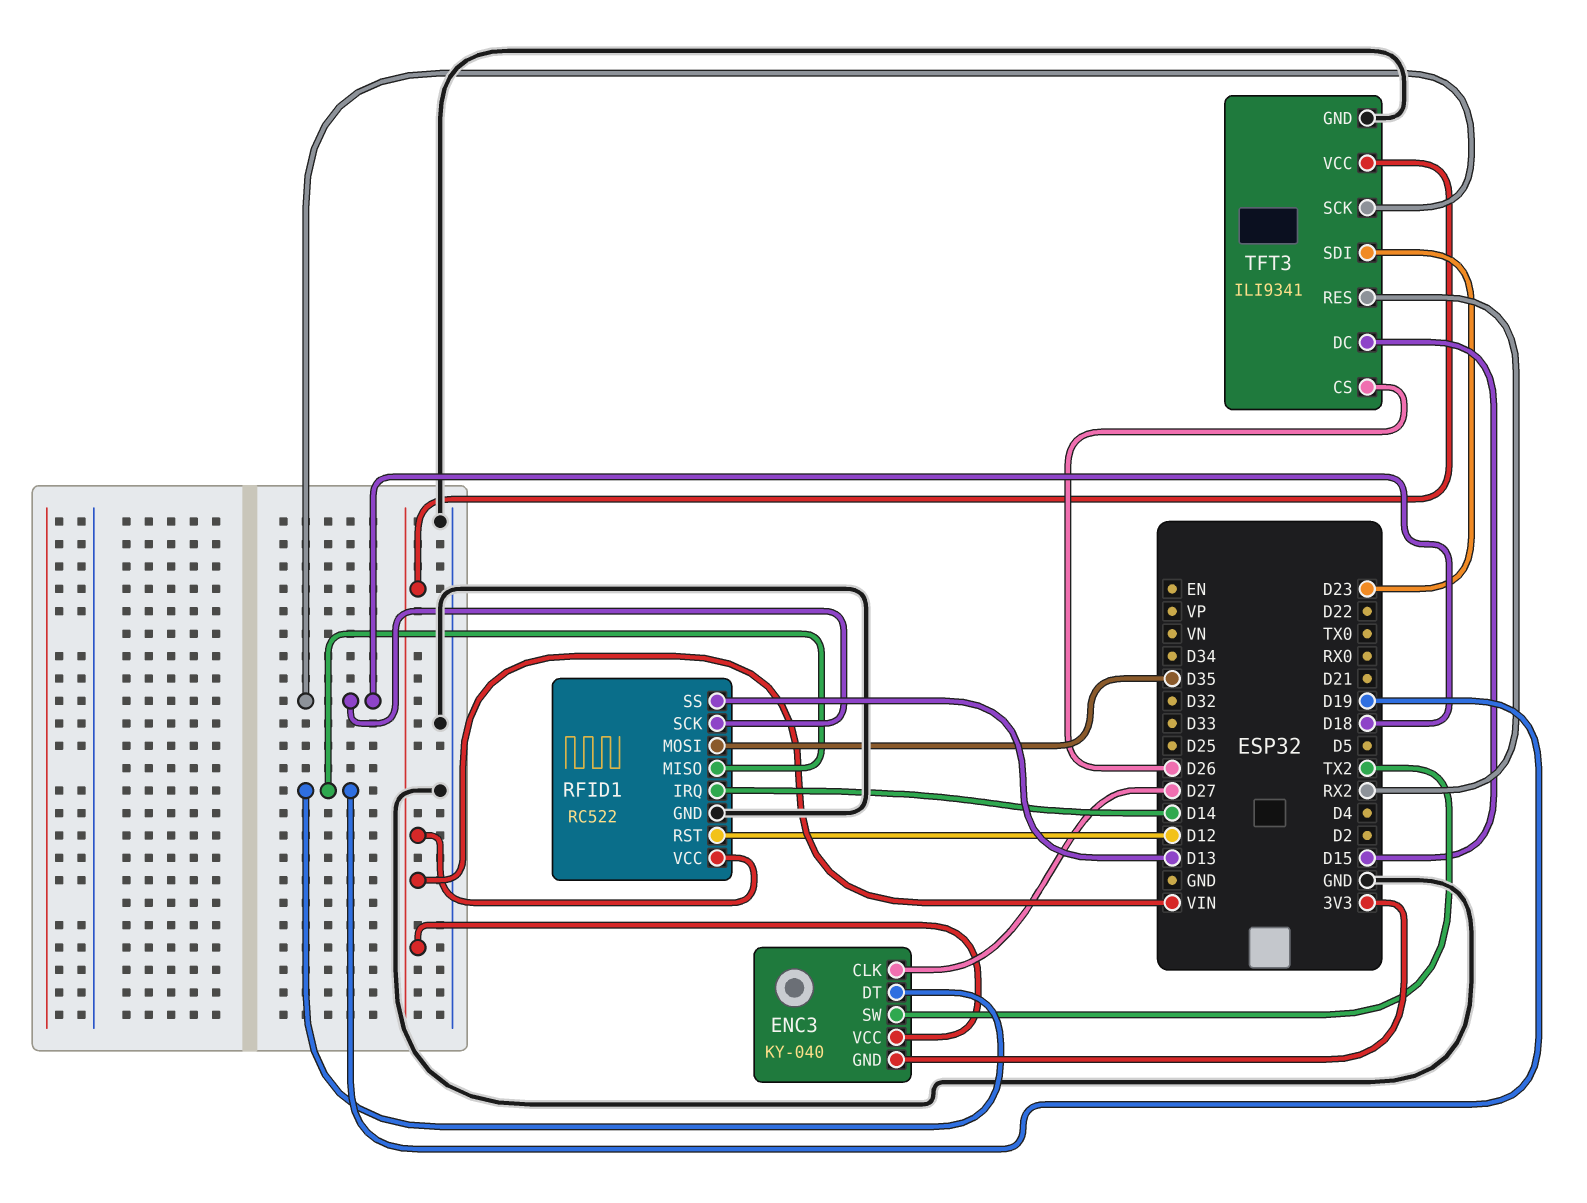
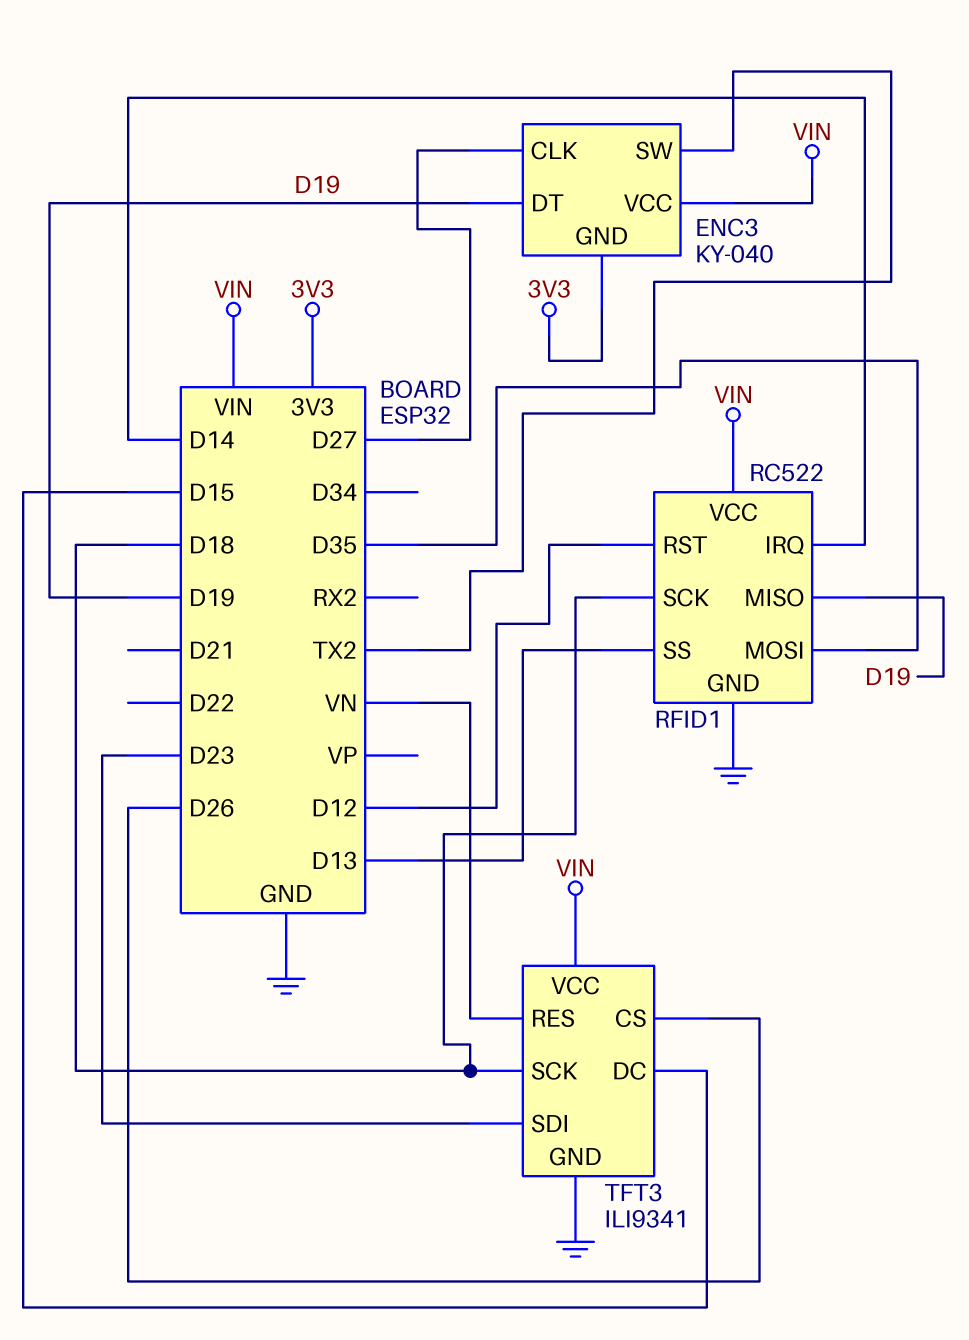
TFT3 pin RES: RX2 -> VN

